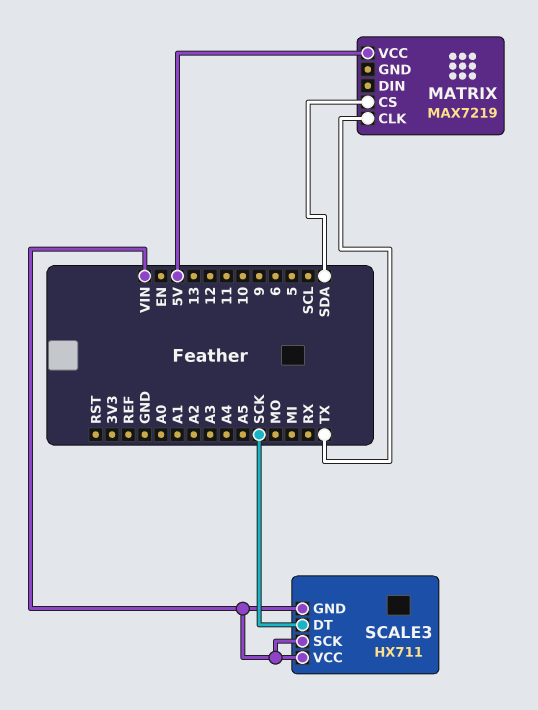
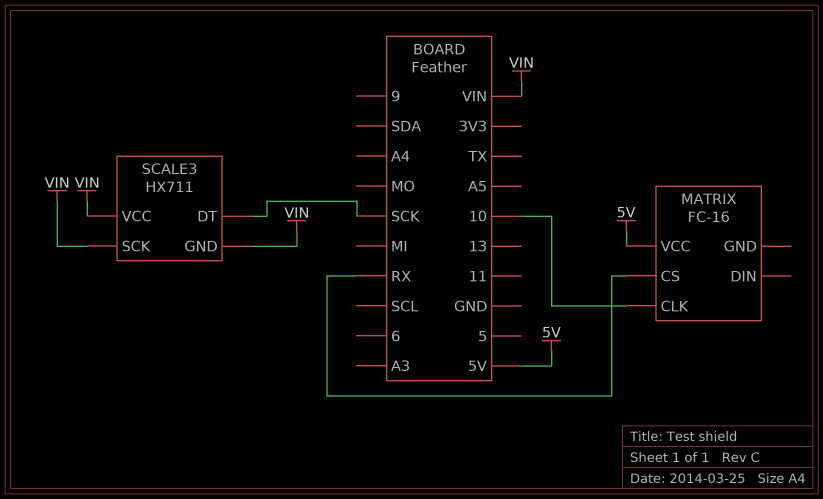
MATRIX: MAX7219 -> FC-16
MATRIX pin CLK: TX -> 10
MATRIX pin CS: SDA -> RX

